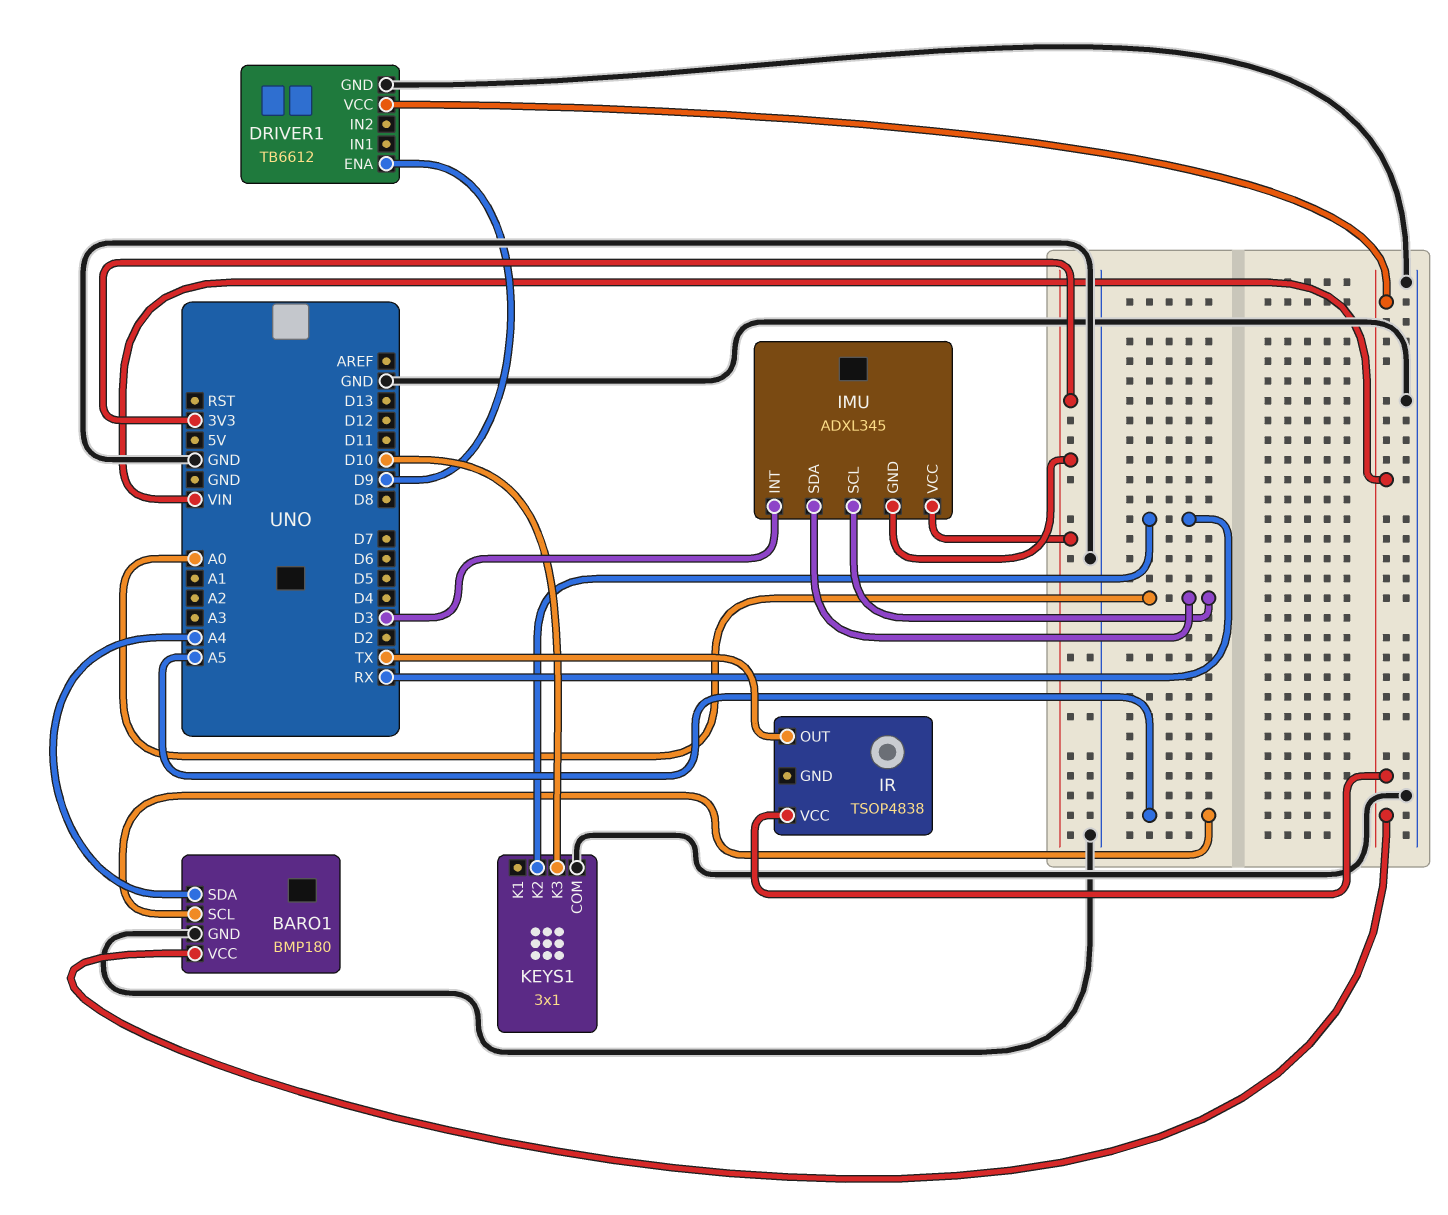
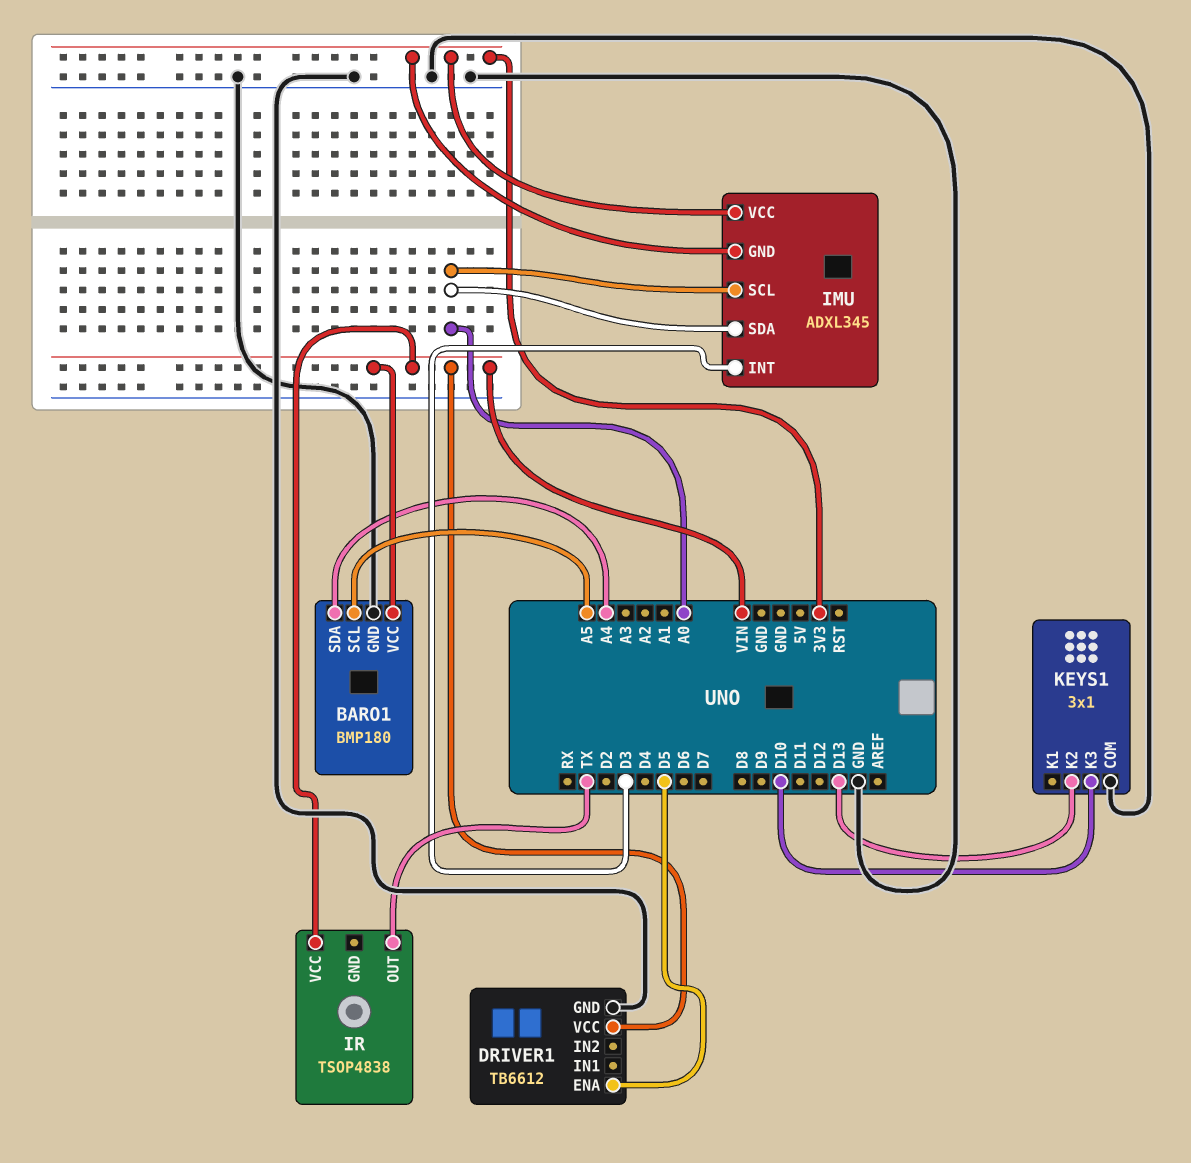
DRIVER1 pin ENA: D9 -> D5
KEYS1 pin K2: RX -> D13

